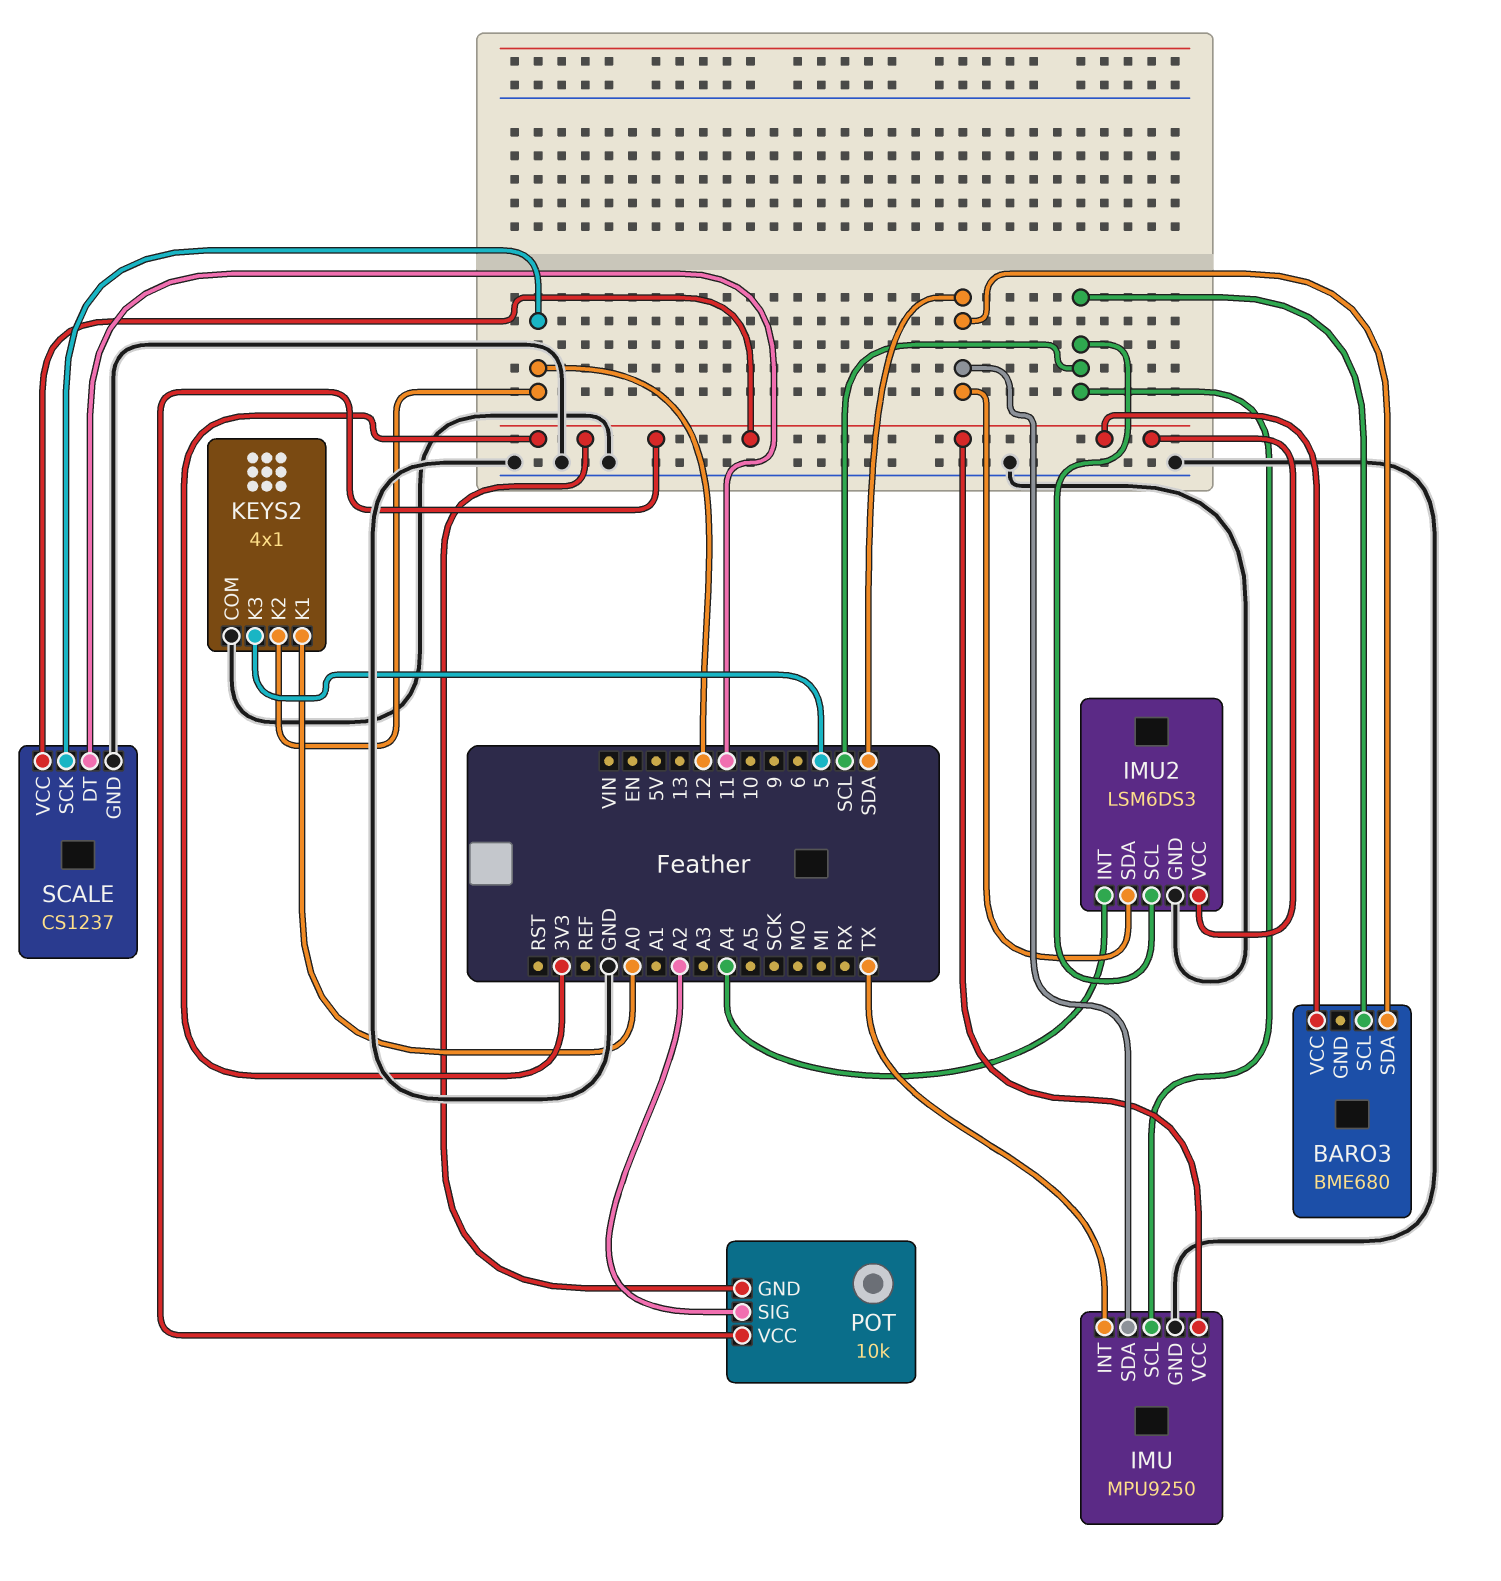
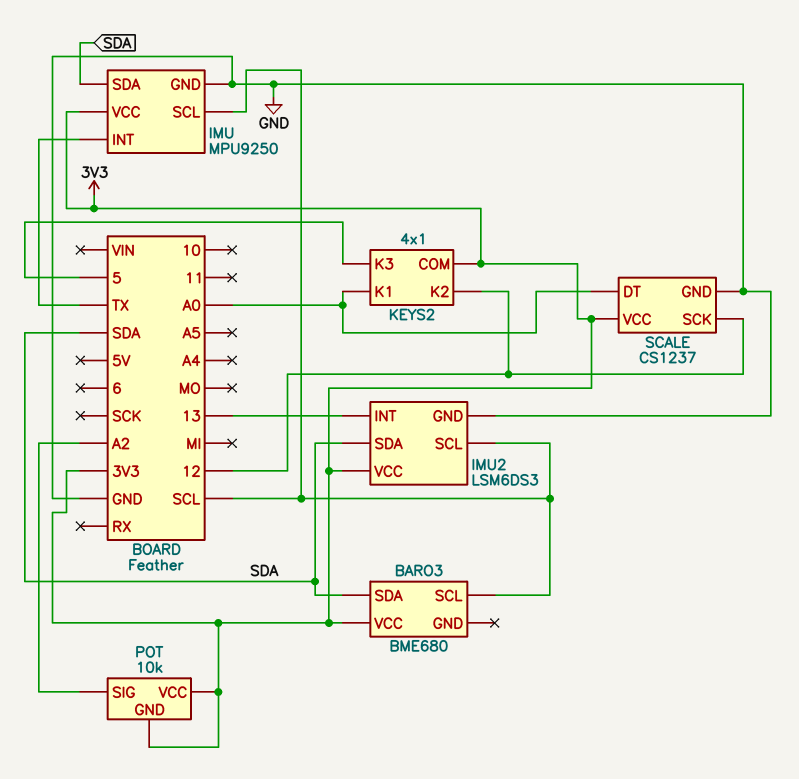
IMU2 pin INT: A4 -> 13
KEYS2 pin COM: GND -> 3V3
SCALE pin DT: 11 -> A0

